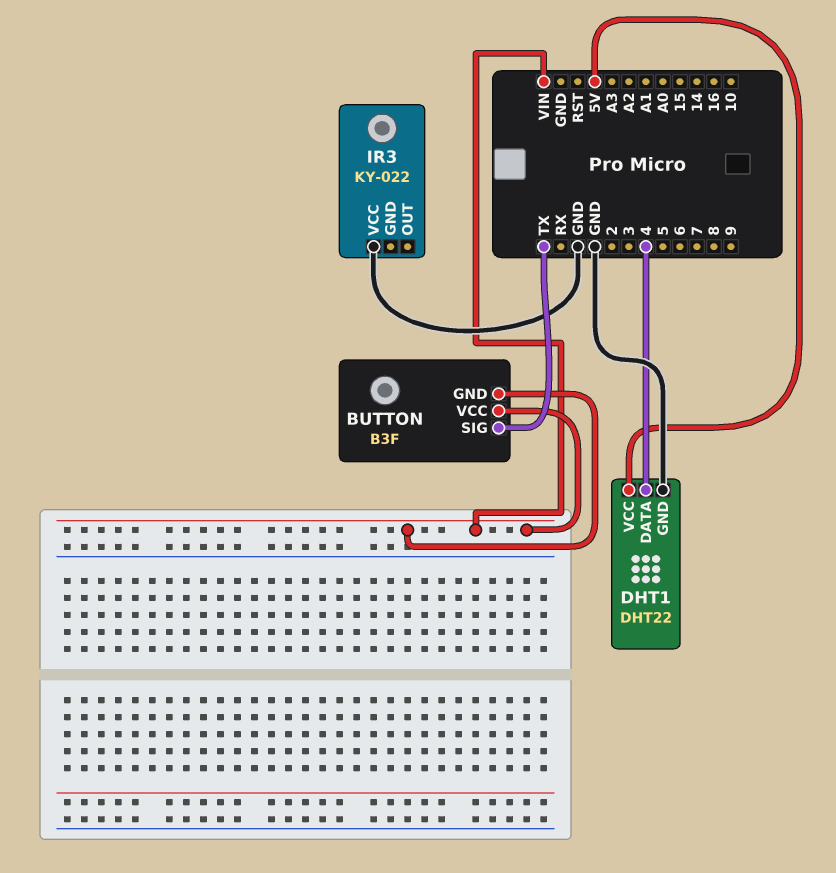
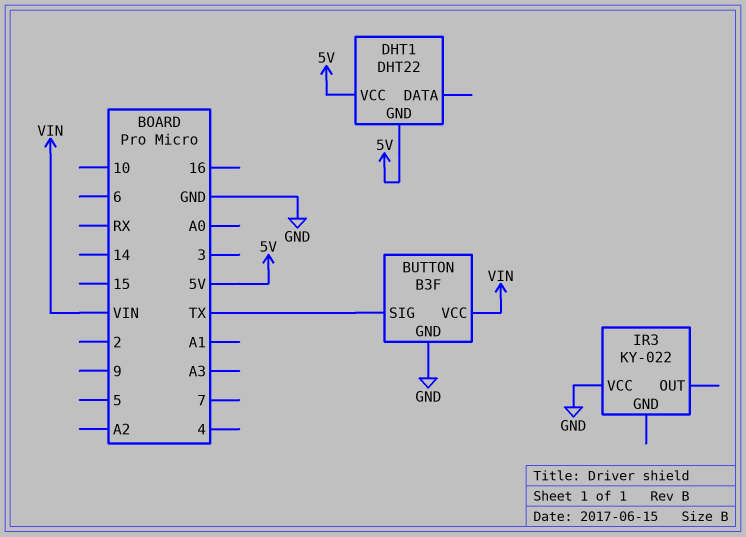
BUTTON pin GND: VIN -> GND
DHT1 pin DATA: 4 -> none
DHT1 pin GND: GND -> 5V

